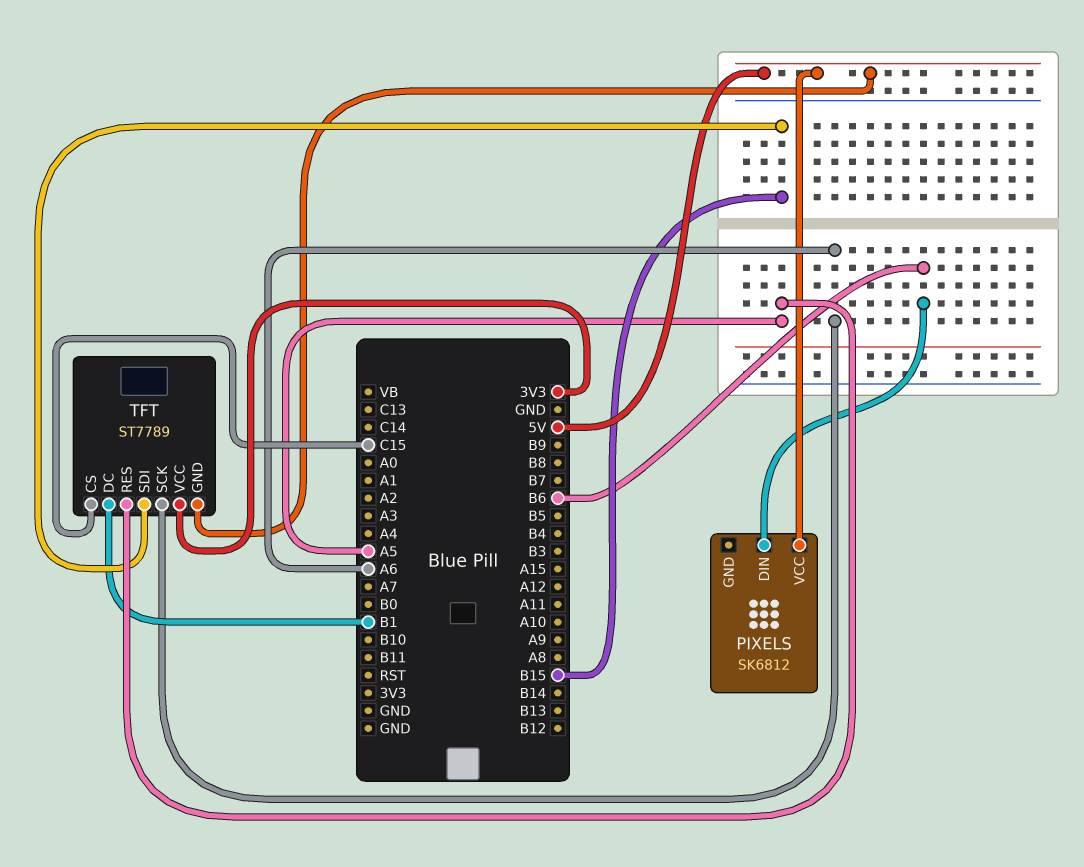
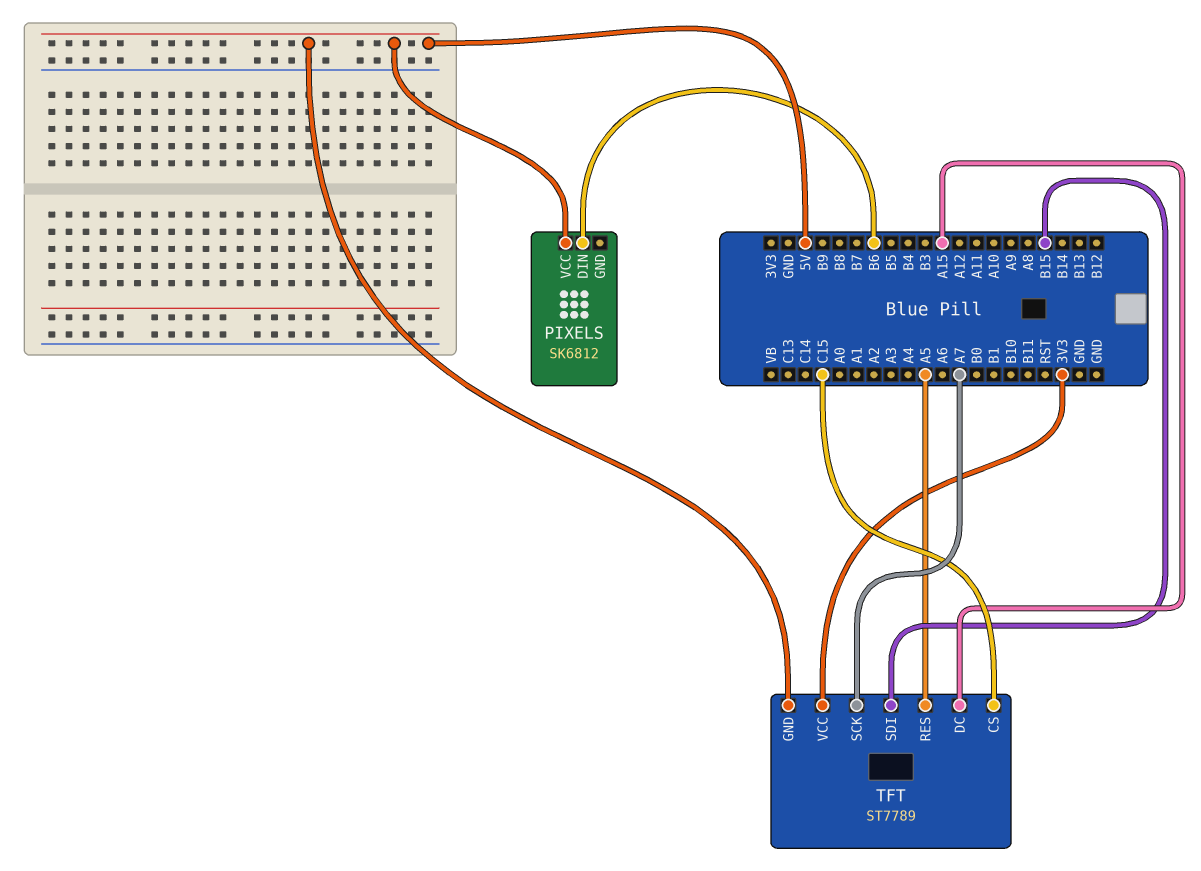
TFT pin DC: B1 -> A15
TFT pin SCK: A6 -> A7

